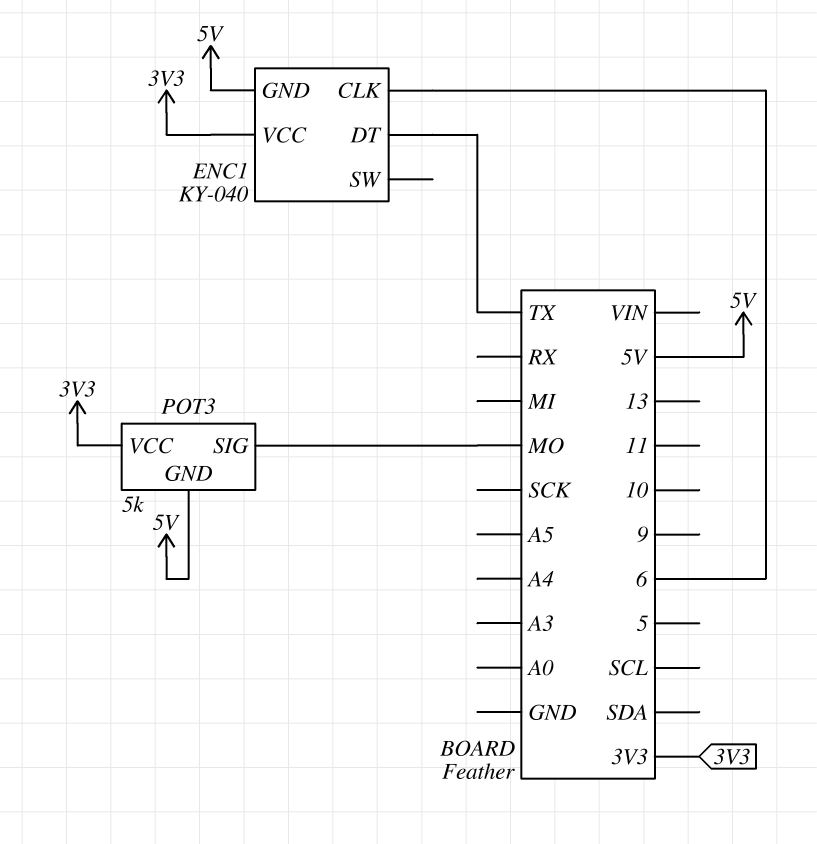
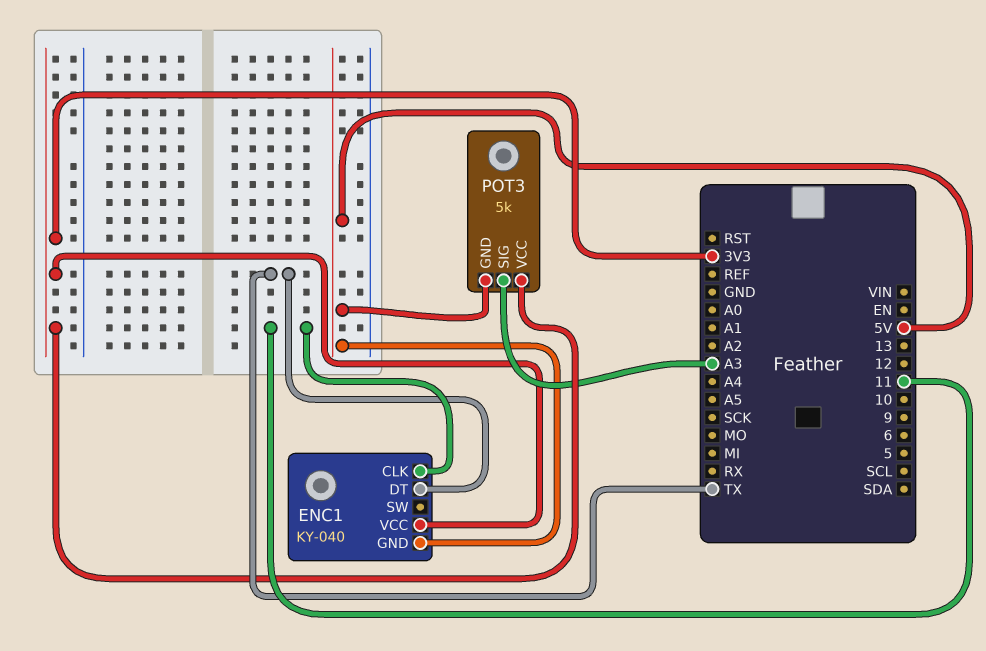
ENC1 pin CLK: 6 -> 11
POT3 pin SIG: MO -> A3

